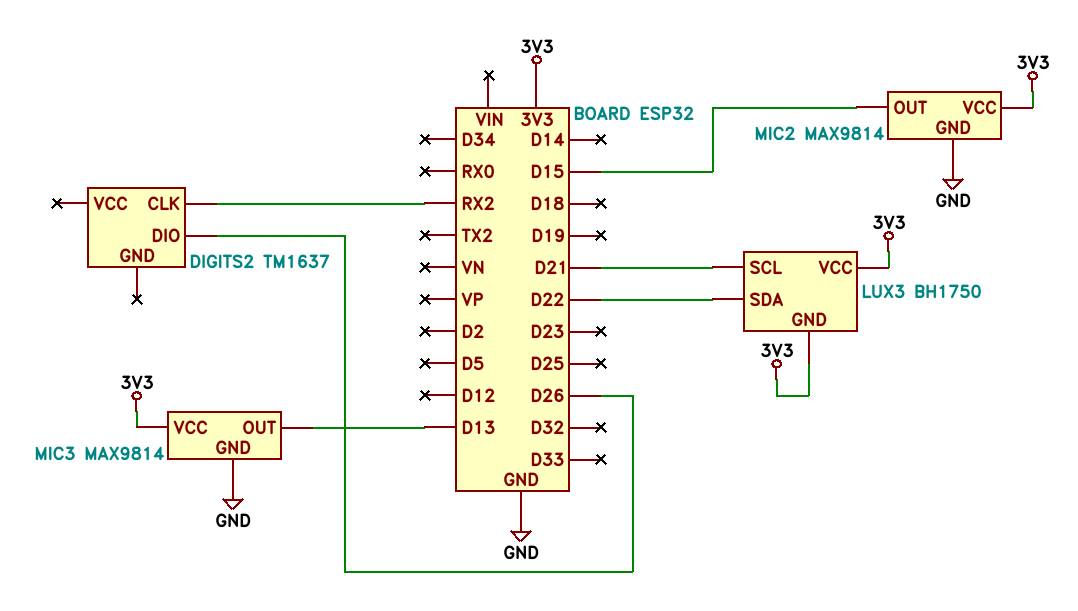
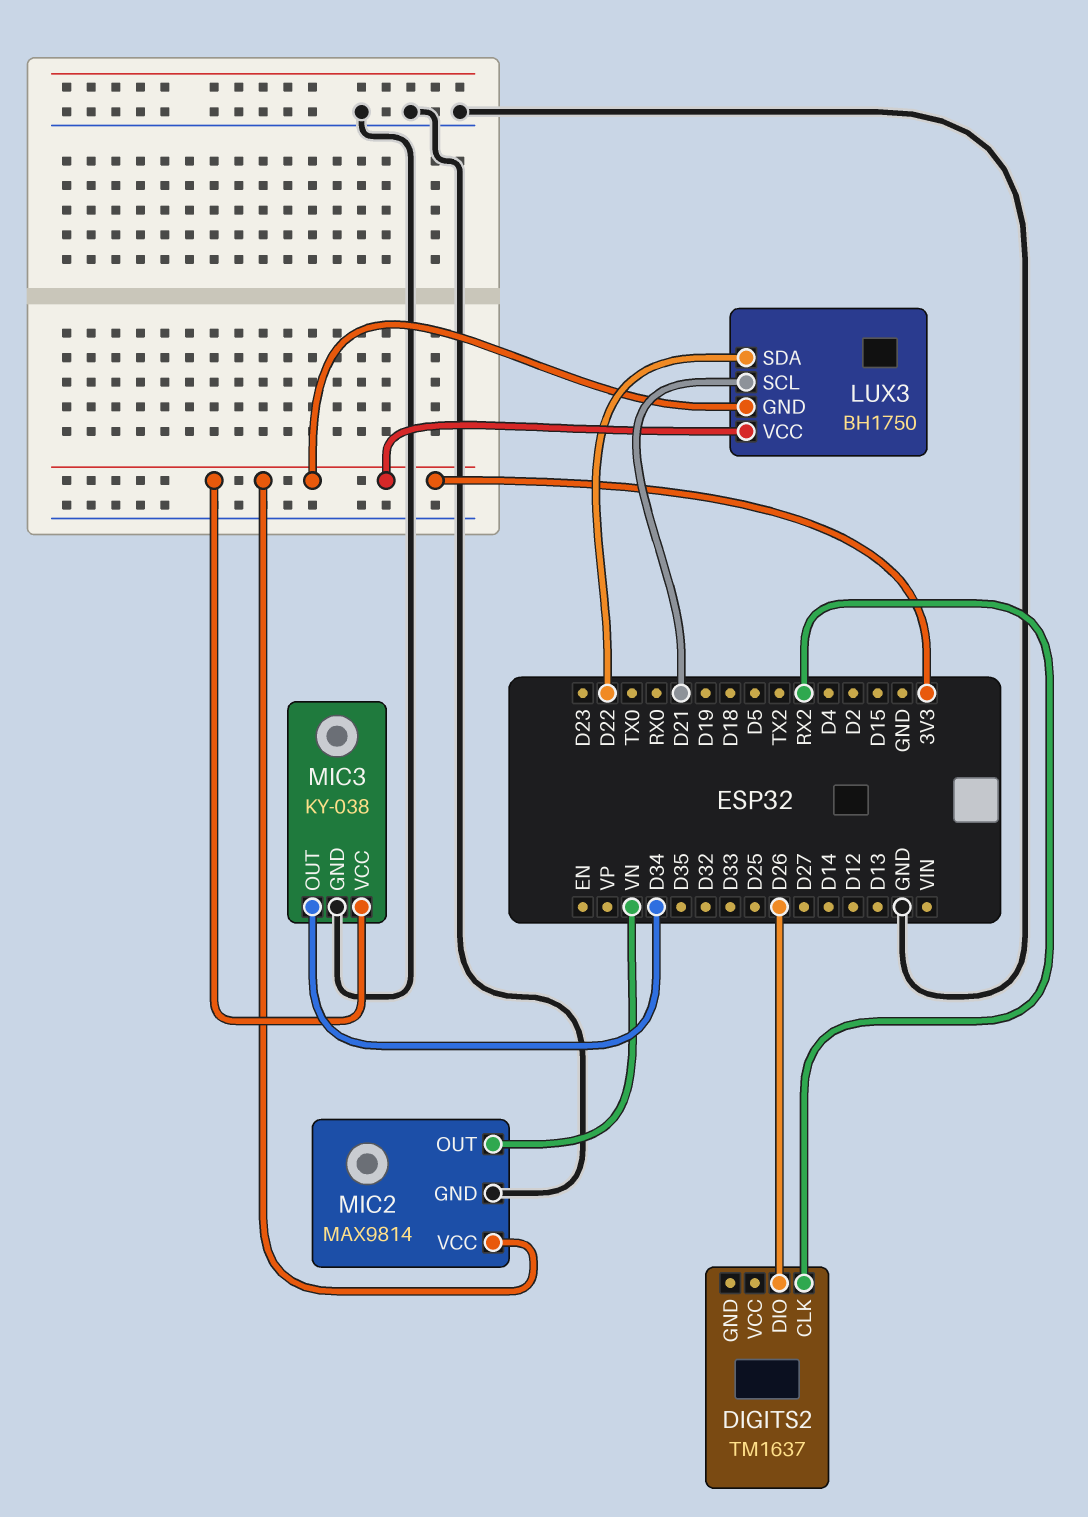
MIC2 pin OUT: D15 -> VN
MIC3: MAX9814 -> KY-038
MIC3 pin OUT: D13 -> D34

